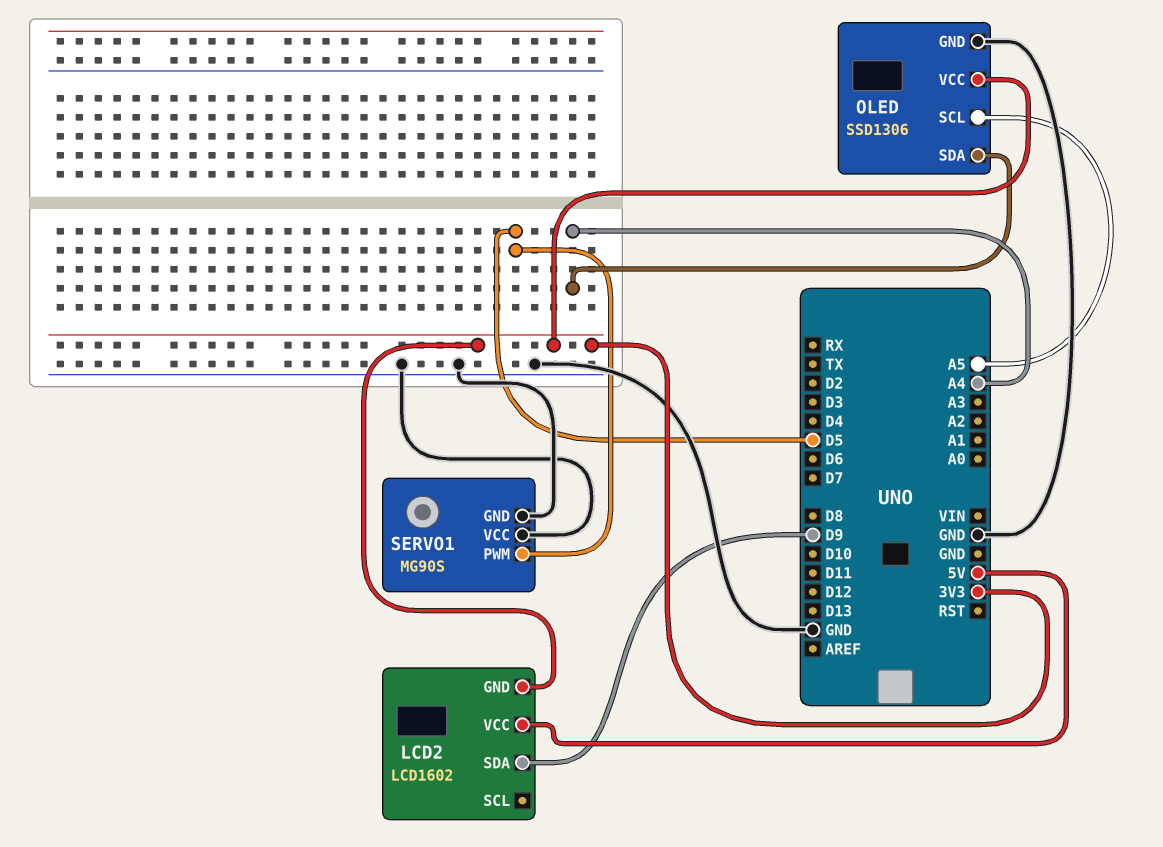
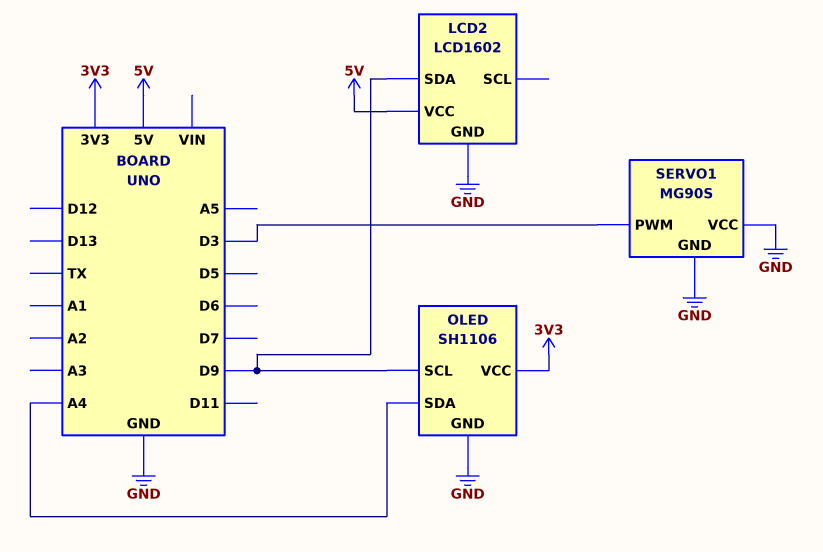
LCD2 pin GND: 3V3 -> GND
OLED: SSD1306 -> SH1106
OLED pin SCL: A5 -> D9
SERVO1 pin PWM: D5 -> D3

